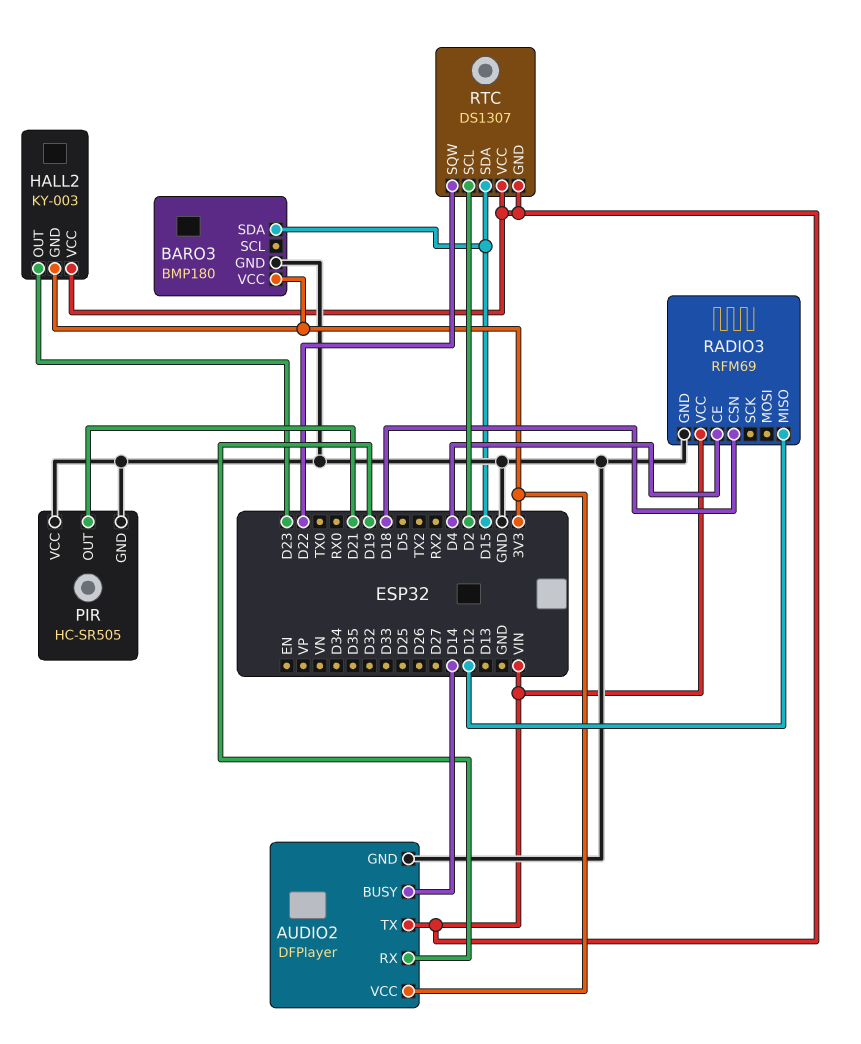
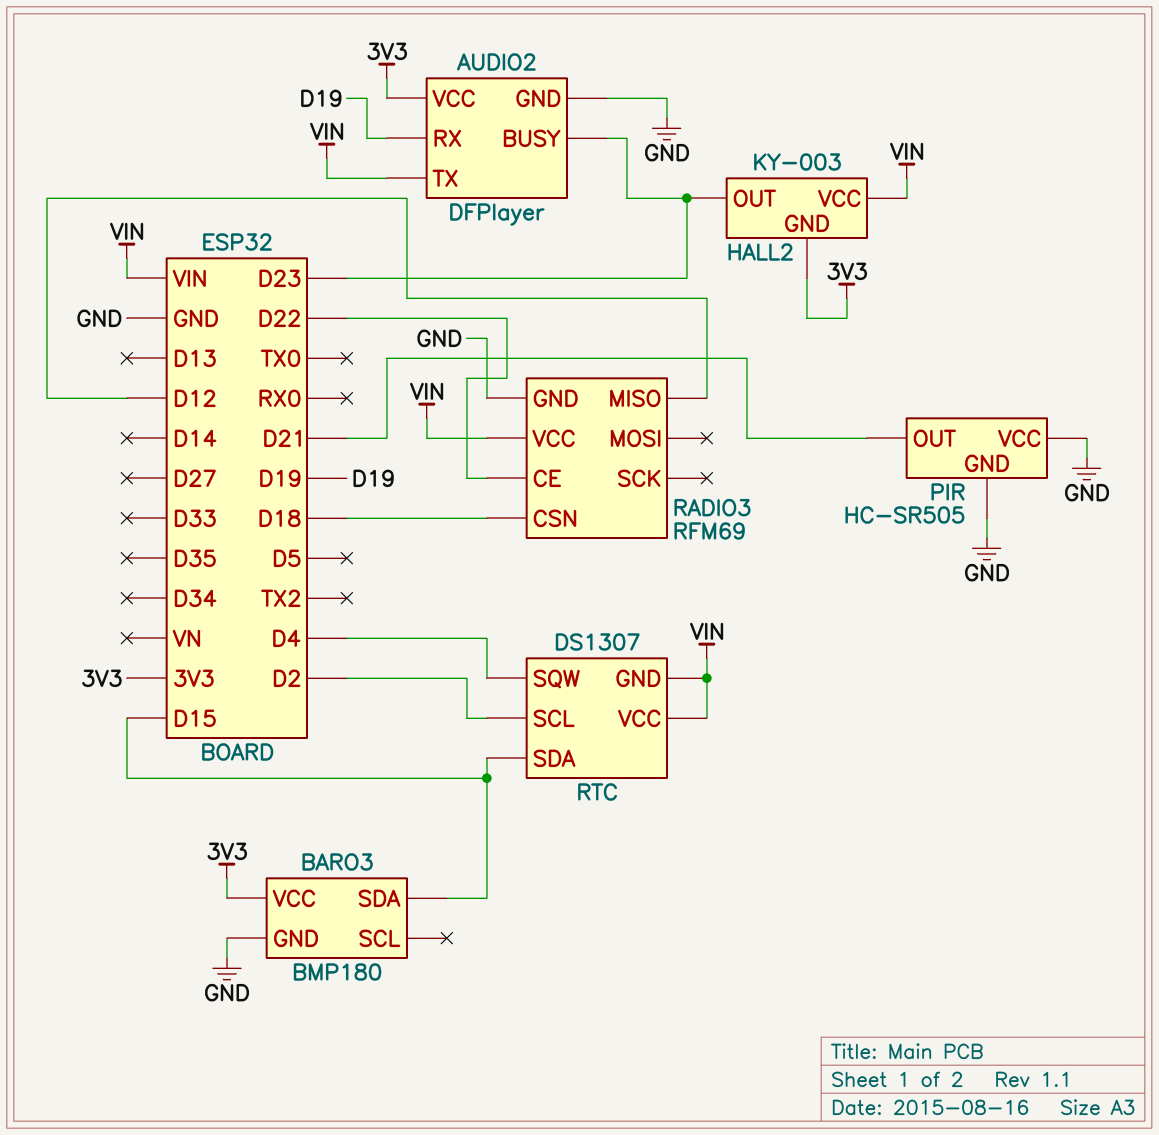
AUDIO2 pin BUSY: D14 -> D23
RADIO3 pin CE: D4 -> D22
RTC pin SQW: D22 -> D4

